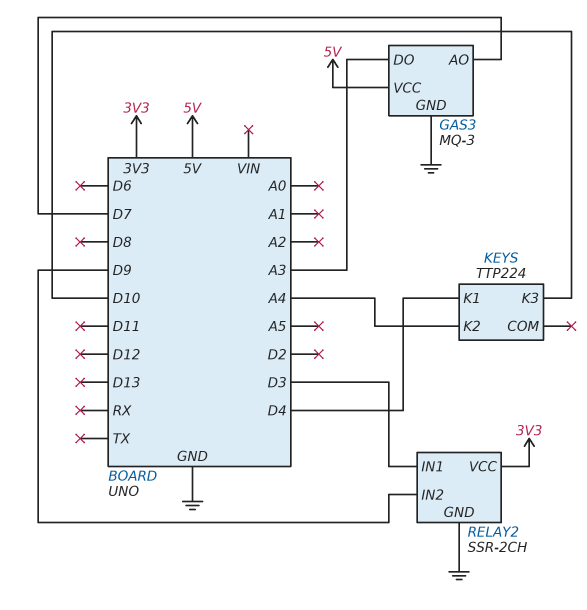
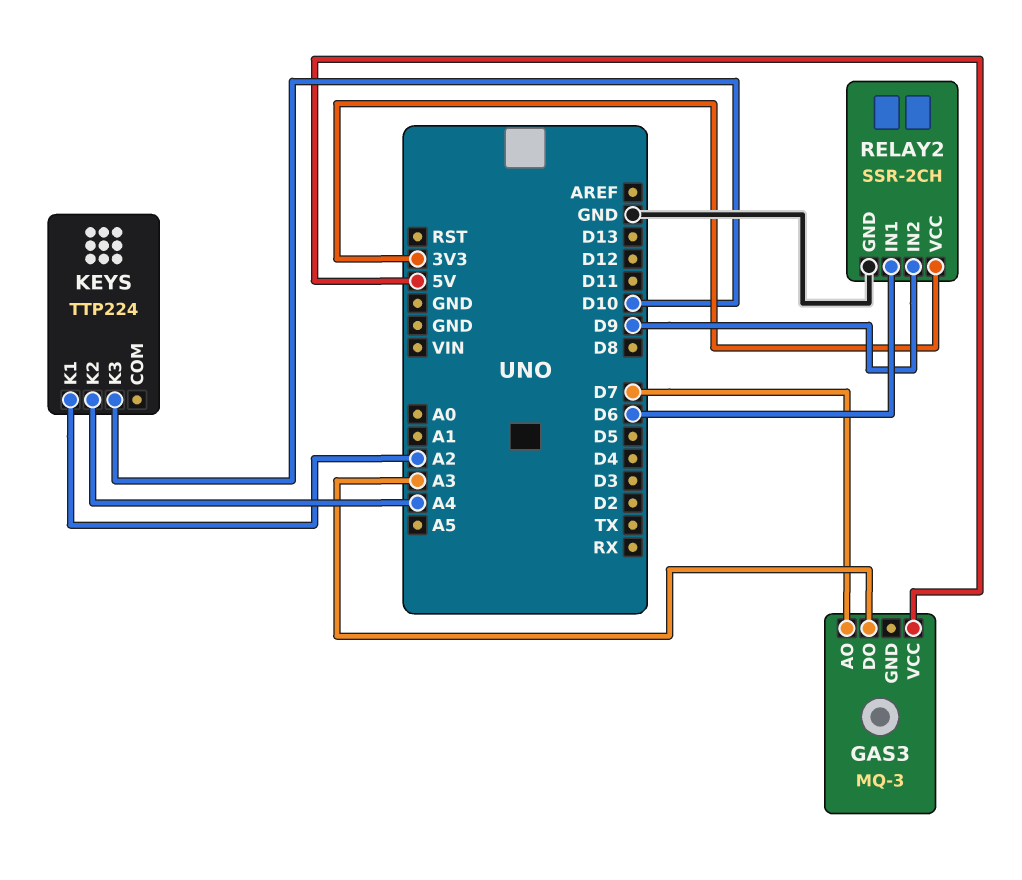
GAS3 pin GND: GND -> none
KEYS pin K1: D4 -> A2
RELAY2 pin IN1: D3 -> D6

